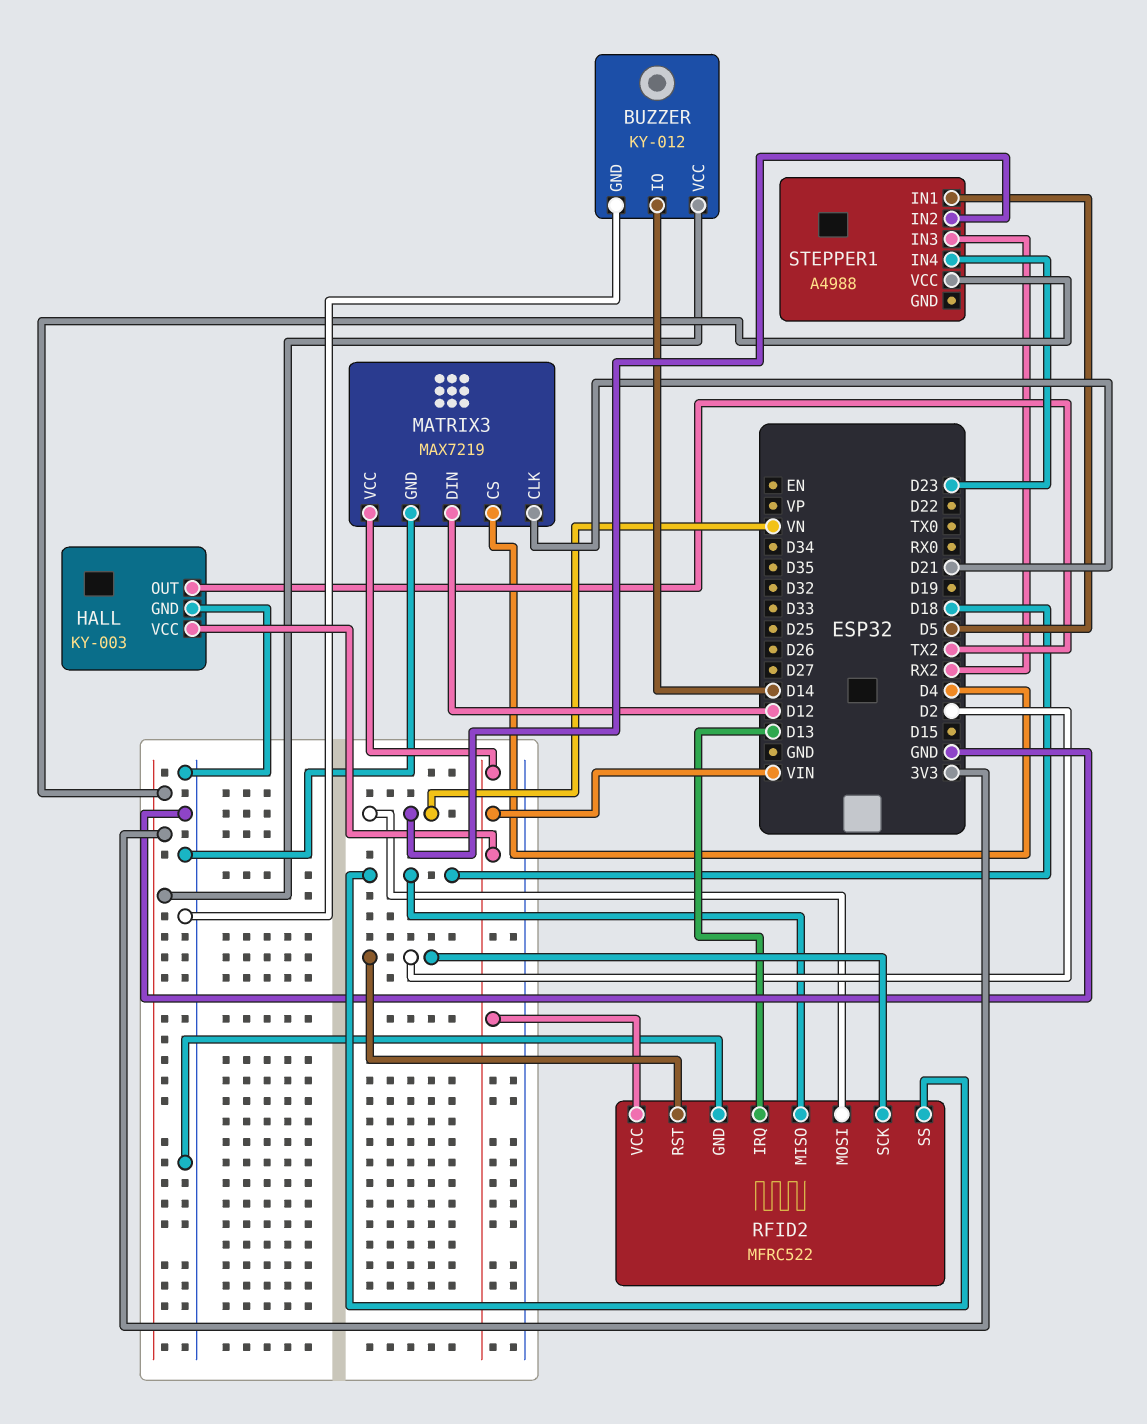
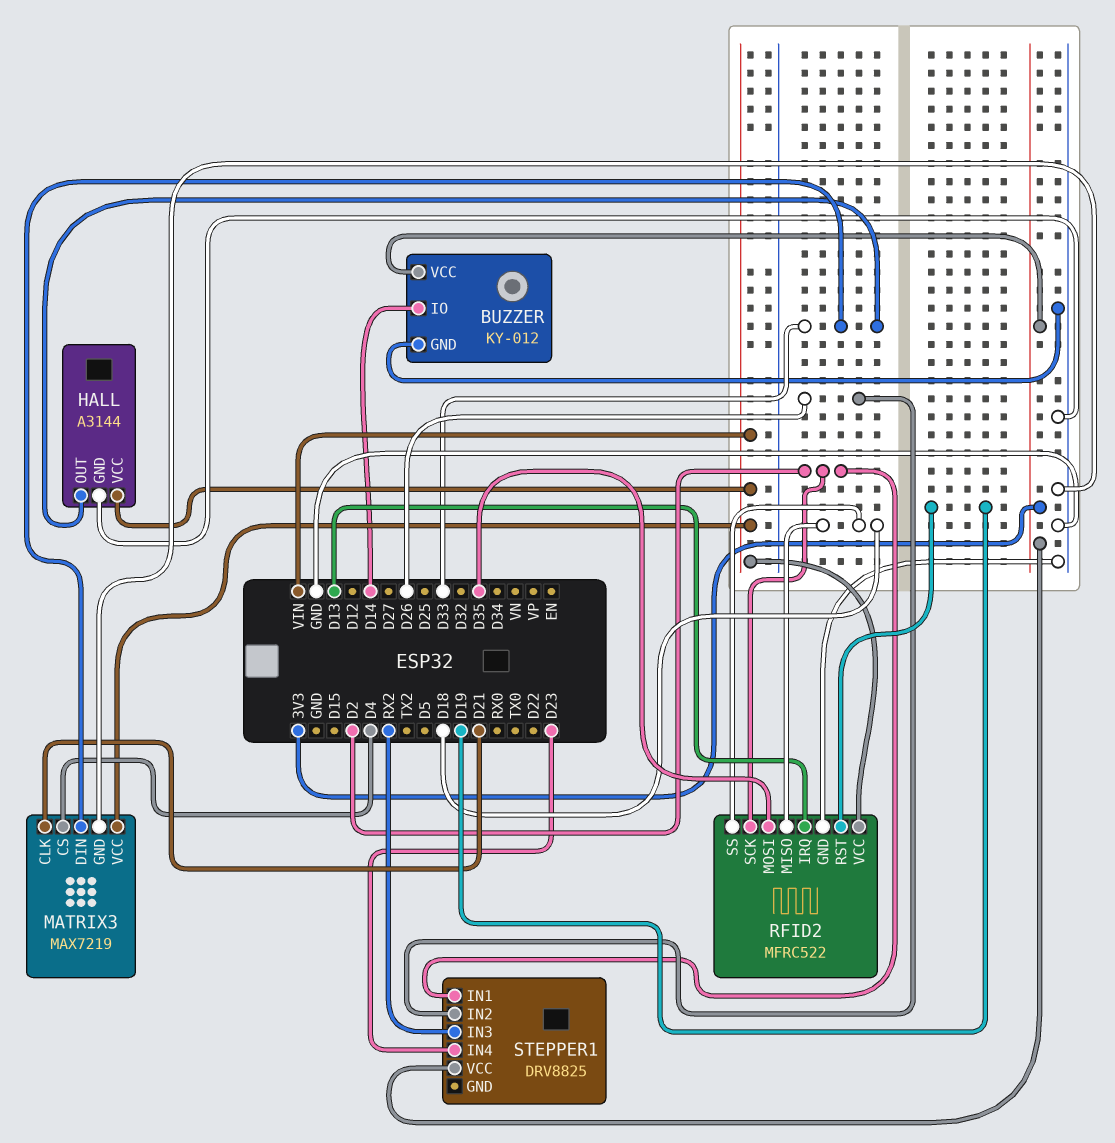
HALL: KY-003 -> A3144
HALL pin OUT: TX2 -> D33
MATRIX3 pin DIN: D12 -> D33
RFID2 pin MOSI: VN -> D35
RFID2 pin RST: D2 -> D19
STEPPER1: A4988 -> DRV8825
STEPPER1 pin IN1: D5 -> D2
STEPPER1 pin IN2: VN -> D26

